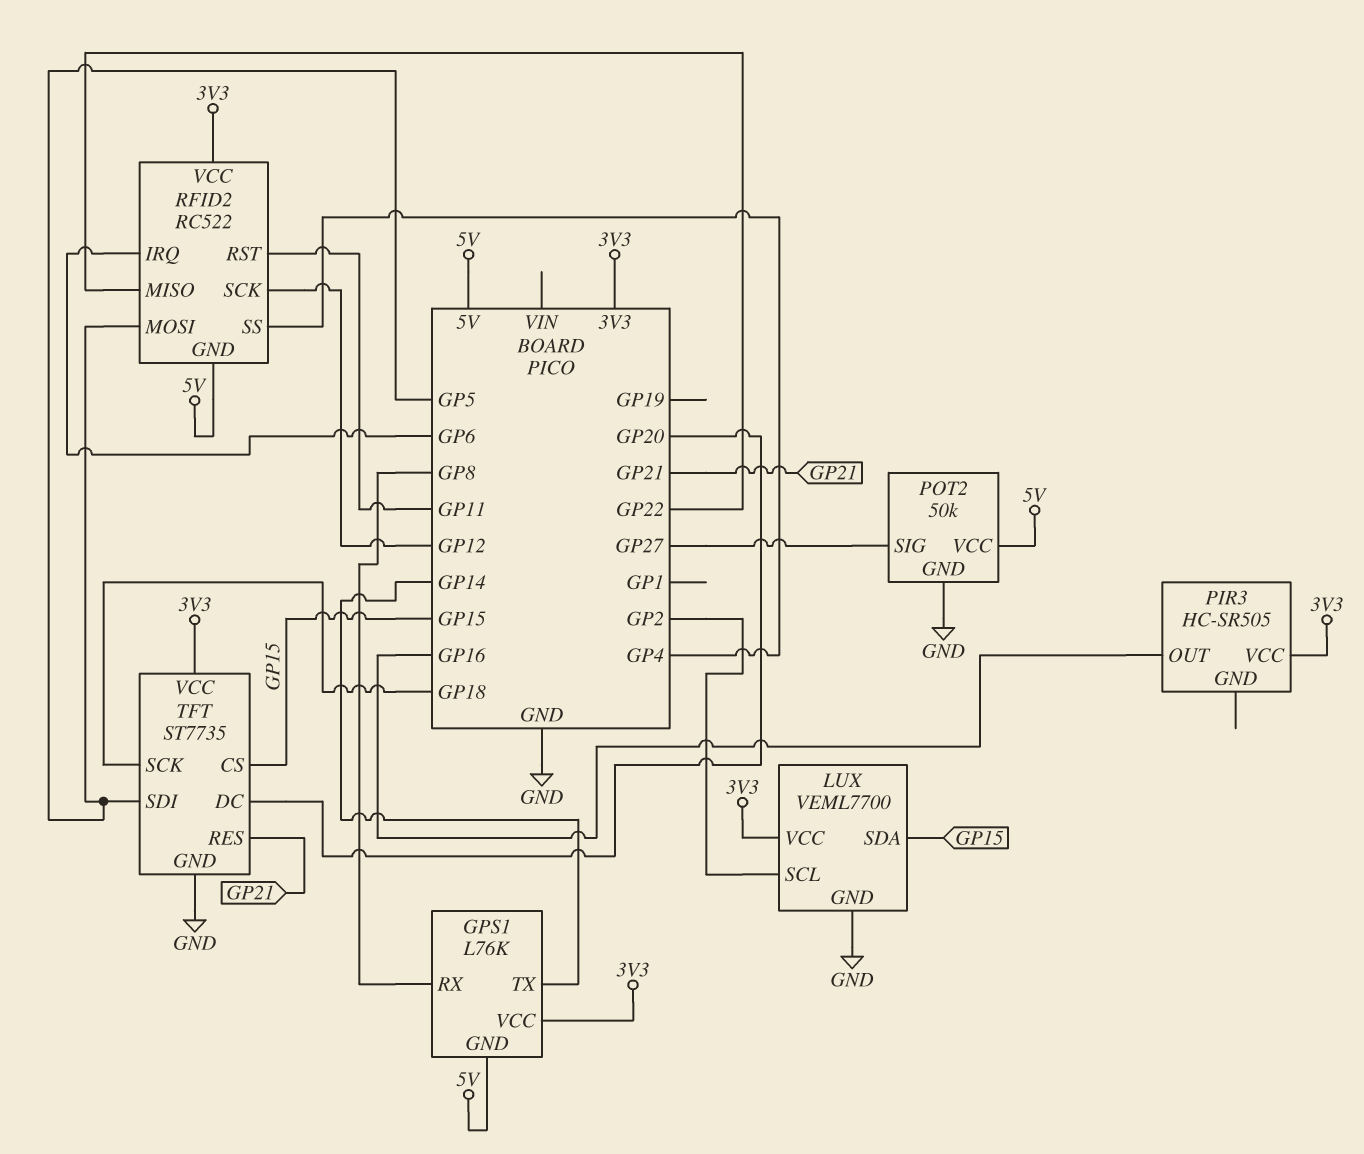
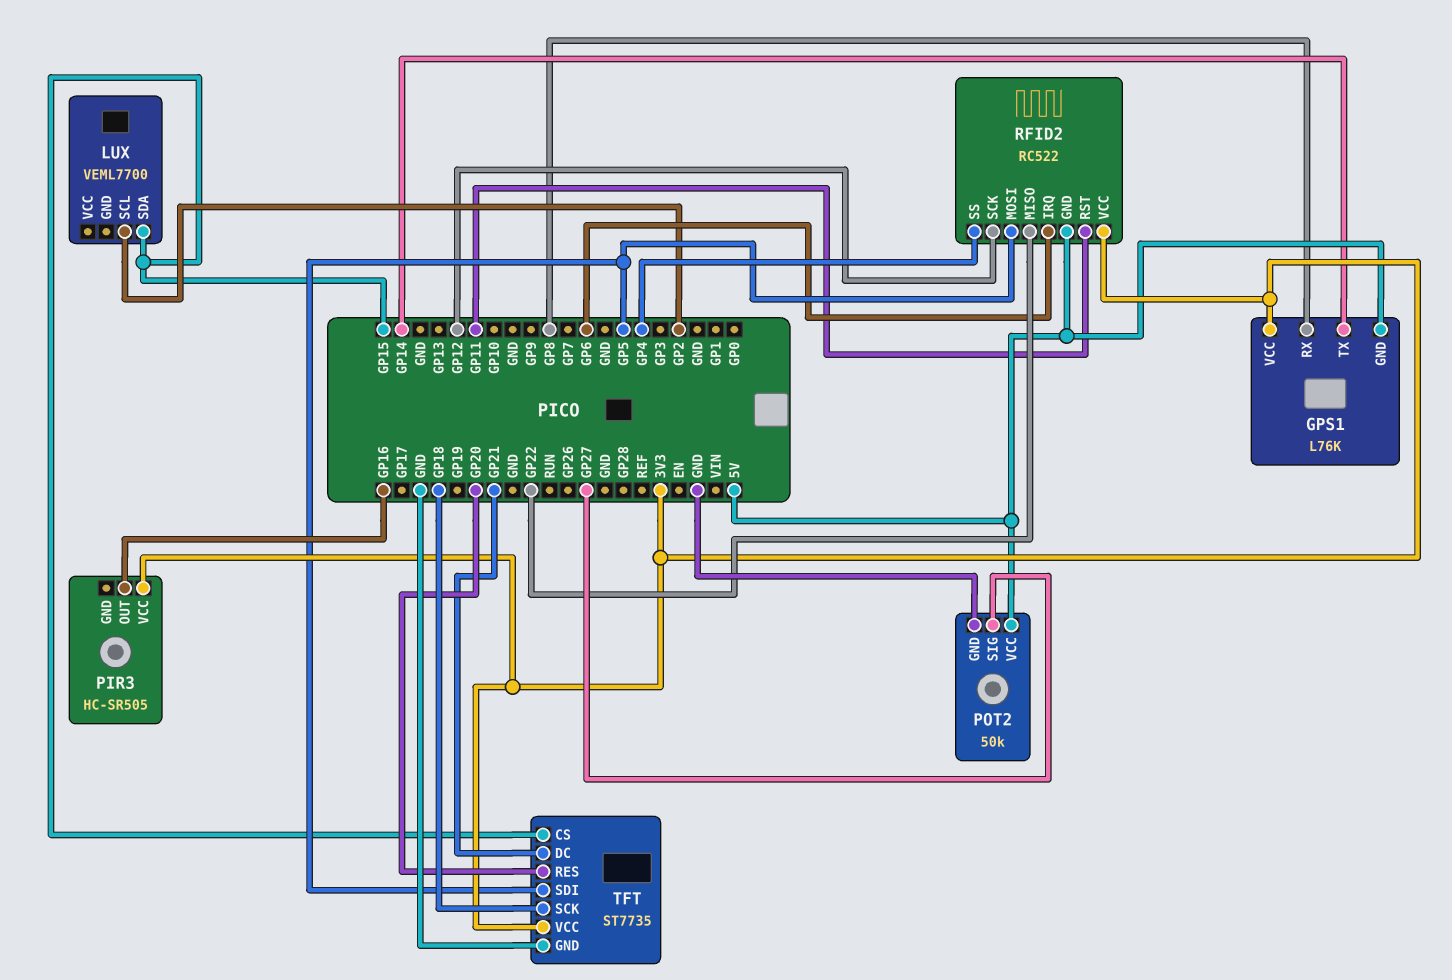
LUX pin GND: GND -> none
LUX pin VCC: 3V3 -> none
TFT pin DC: GP20 -> GP21
TFT pin RES: GP21 -> GP20

